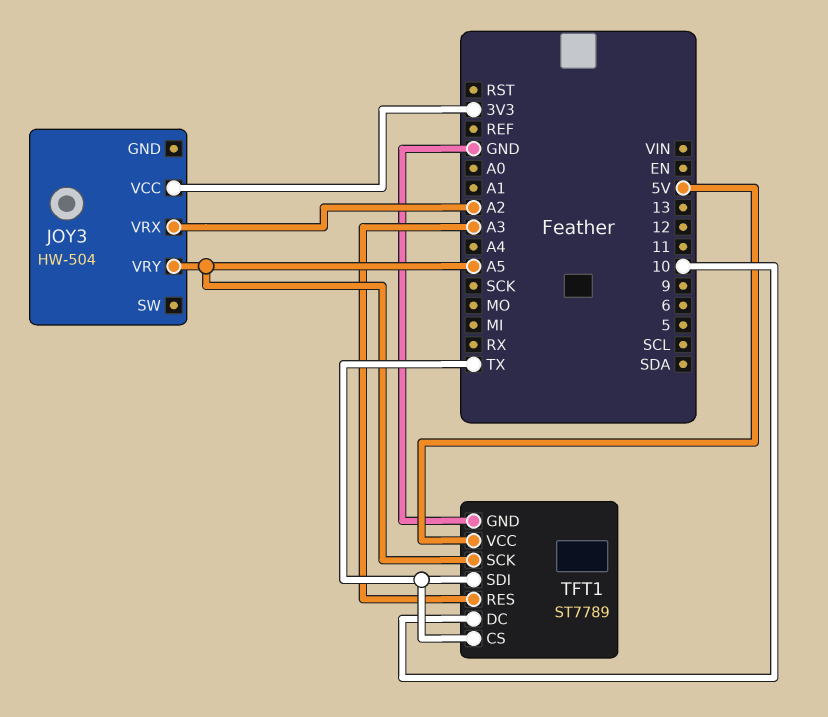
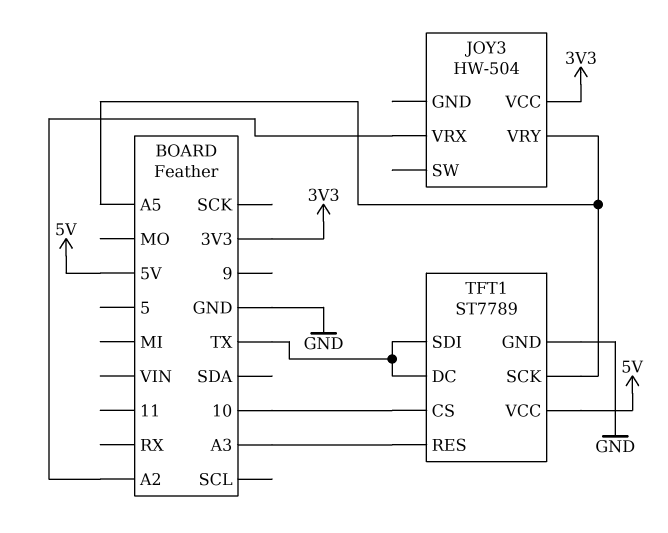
TFT1 pin CS: TX -> 10
TFT1 pin DC: 10 -> TX

